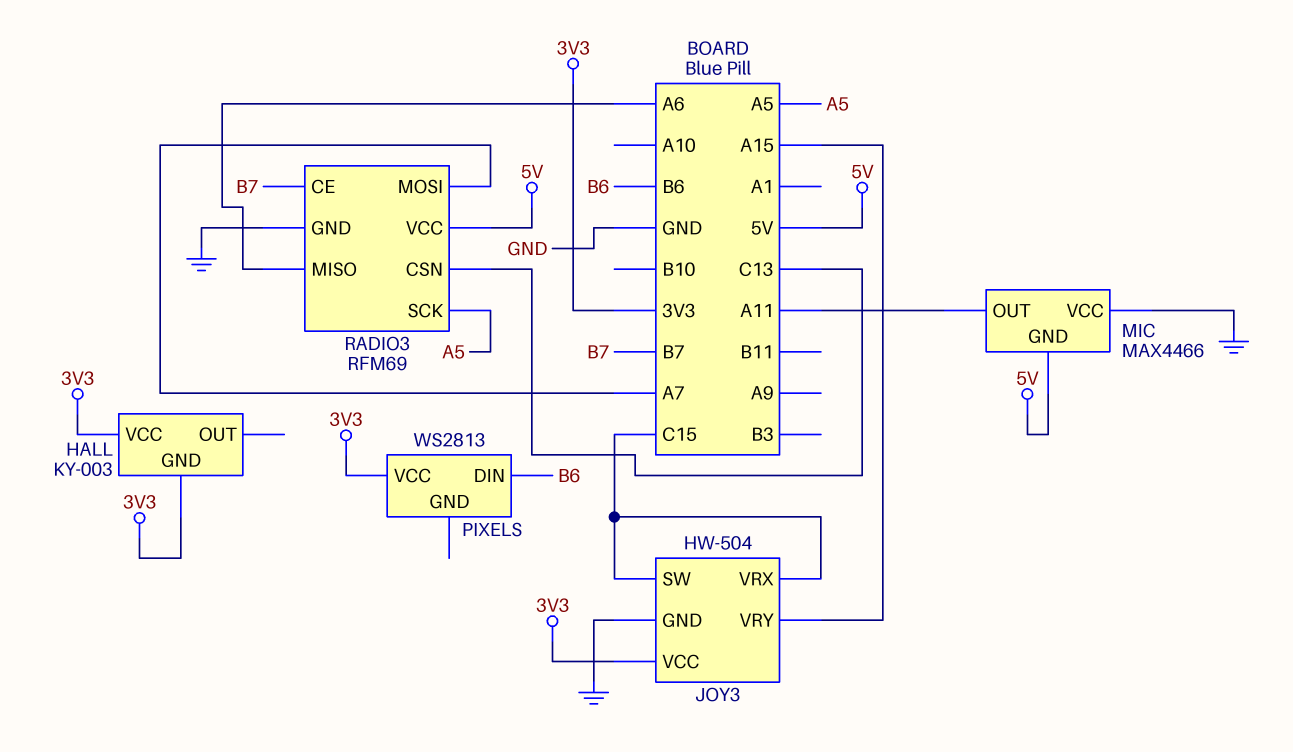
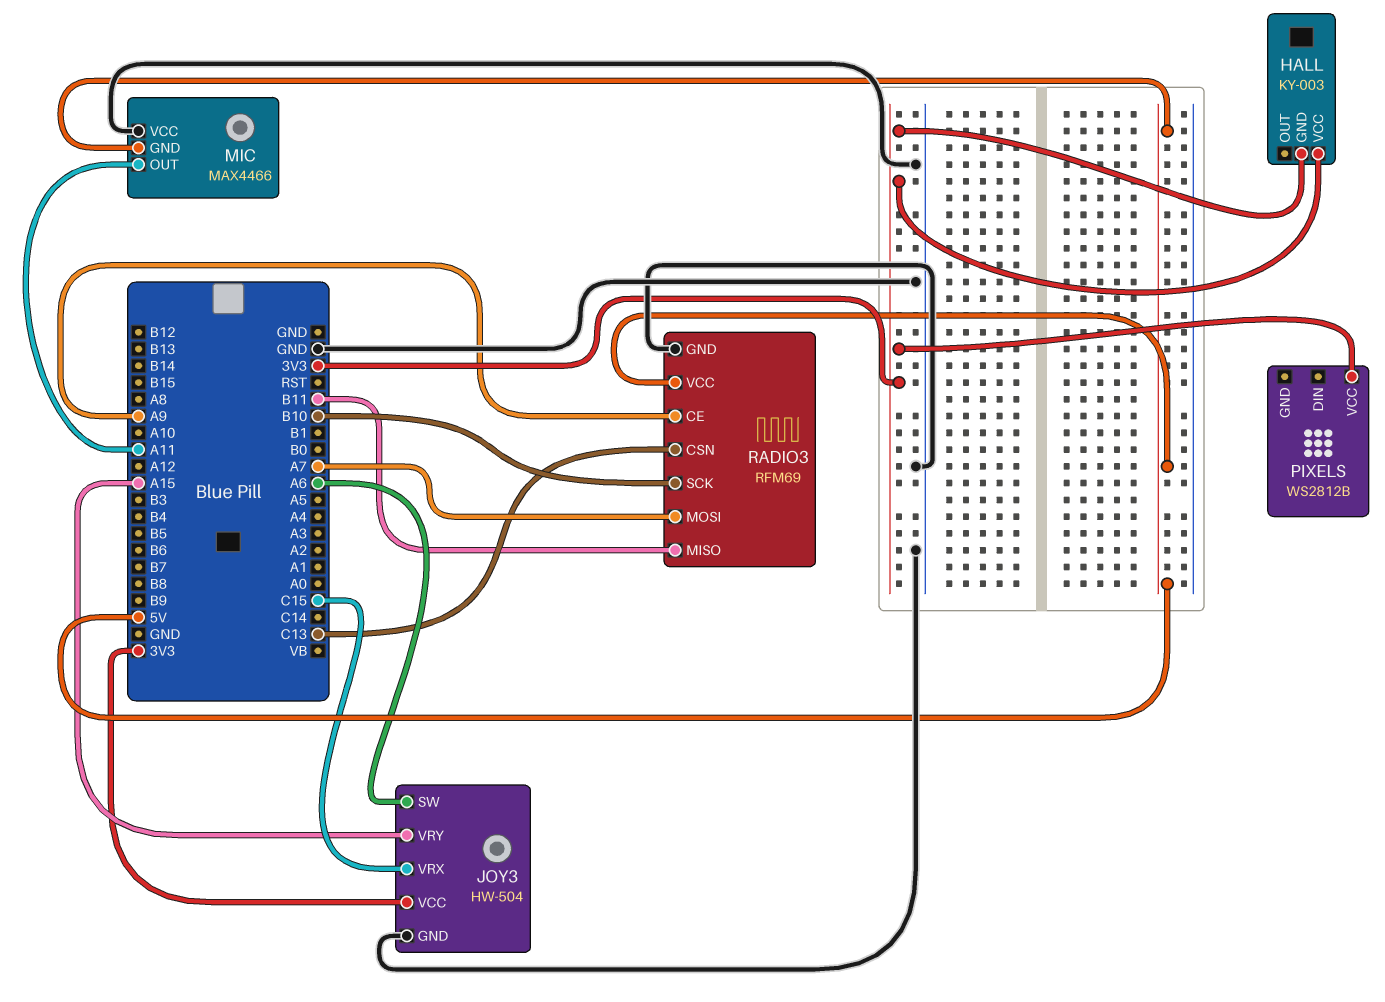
JOY3 pin SW: C15 -> A6
PIXELS: WS2813 -> WS2812B
PIXELS pin DIN: B6 -> none
RADIO3 pin CE: B7 -> A9
RADIO3 pin MISO: A6 -> B11
RADIO3 pin SCK: A5 -> B10

